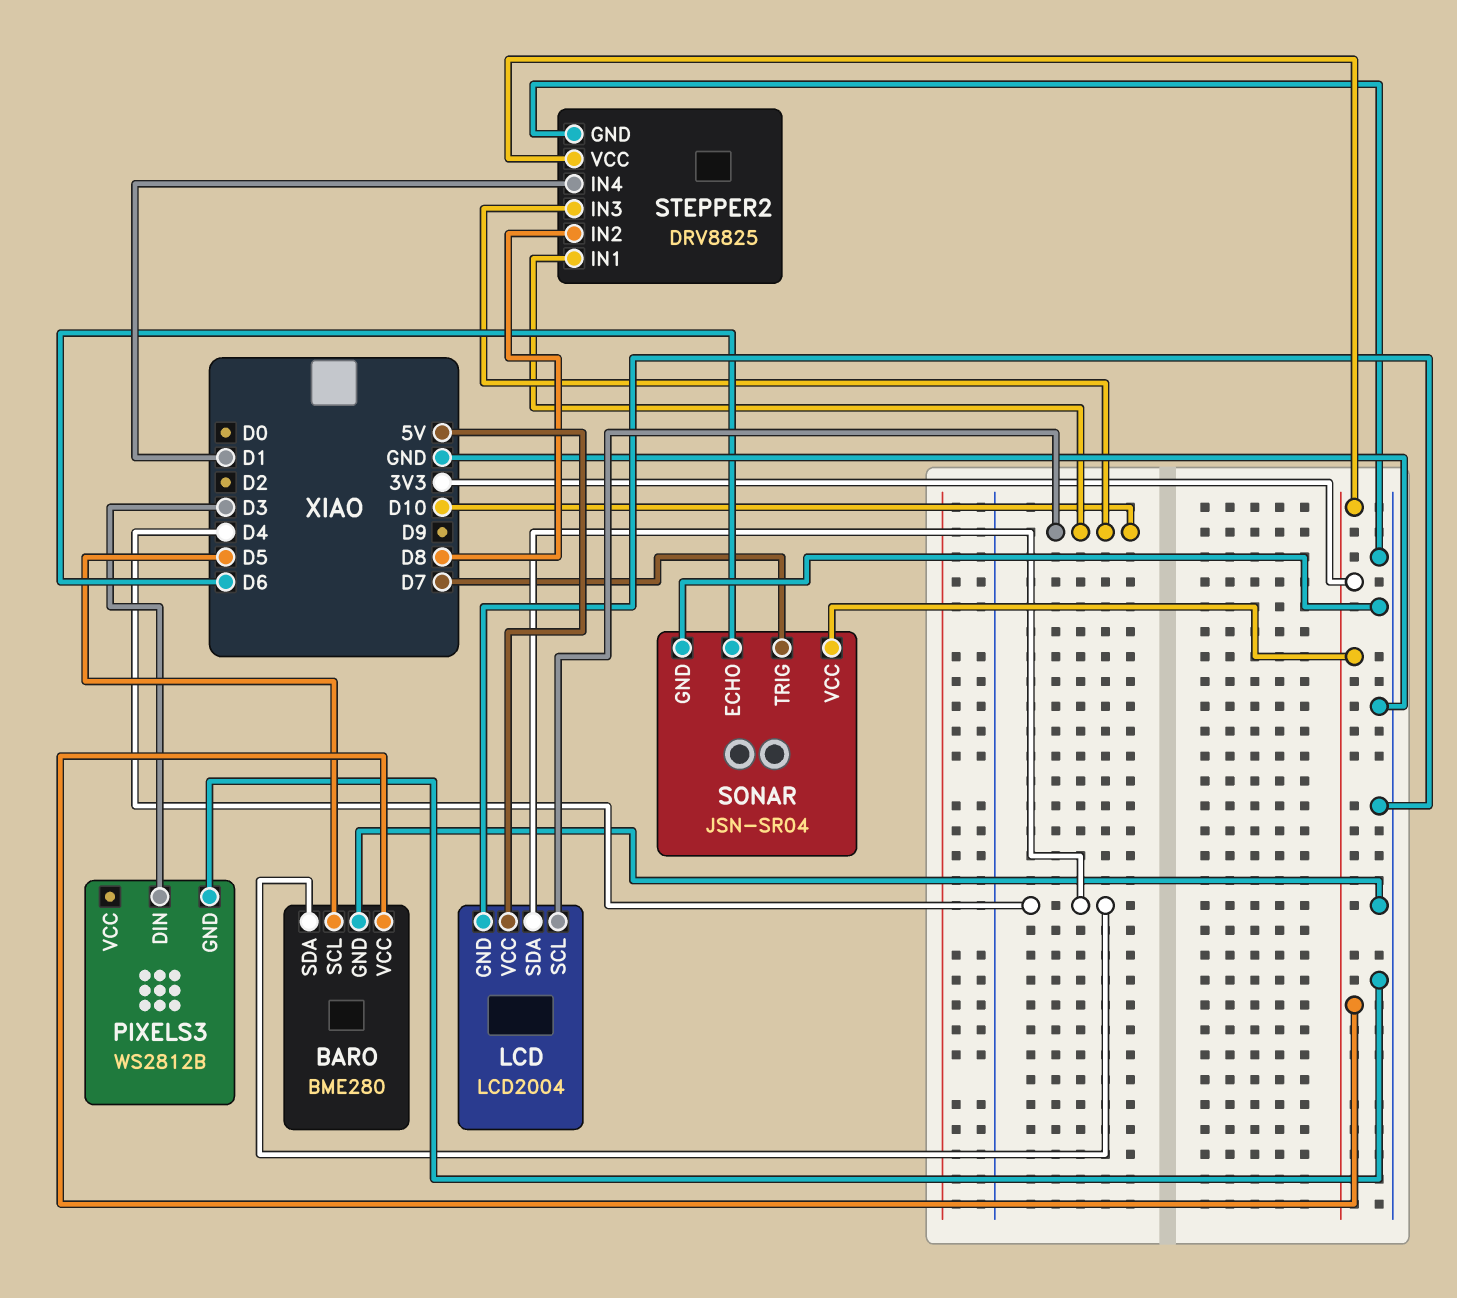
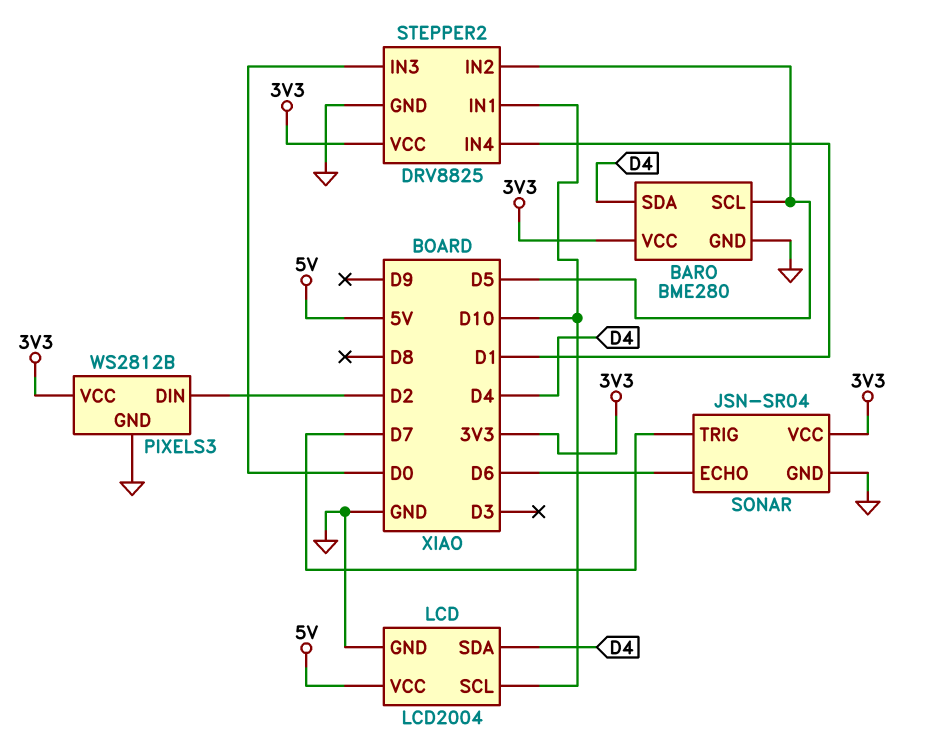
PIXELS3 pin DIN: D3 -> D2
PIXELS3 pin VCC: none -> 3V3
STEPPER2 pin IN2: D8 -> D5
STEPPER2 pin IN3: D10 -> D0

